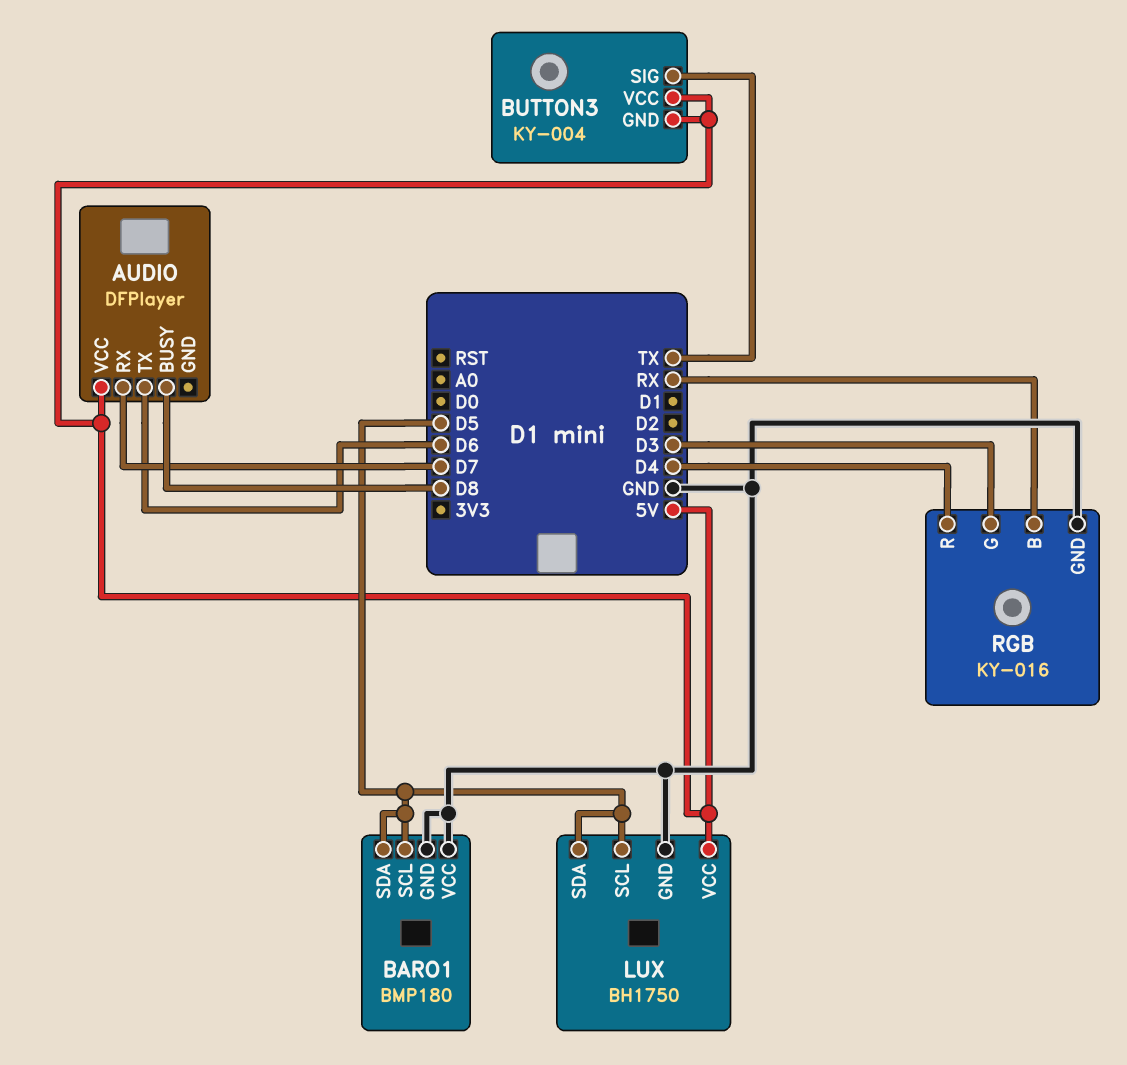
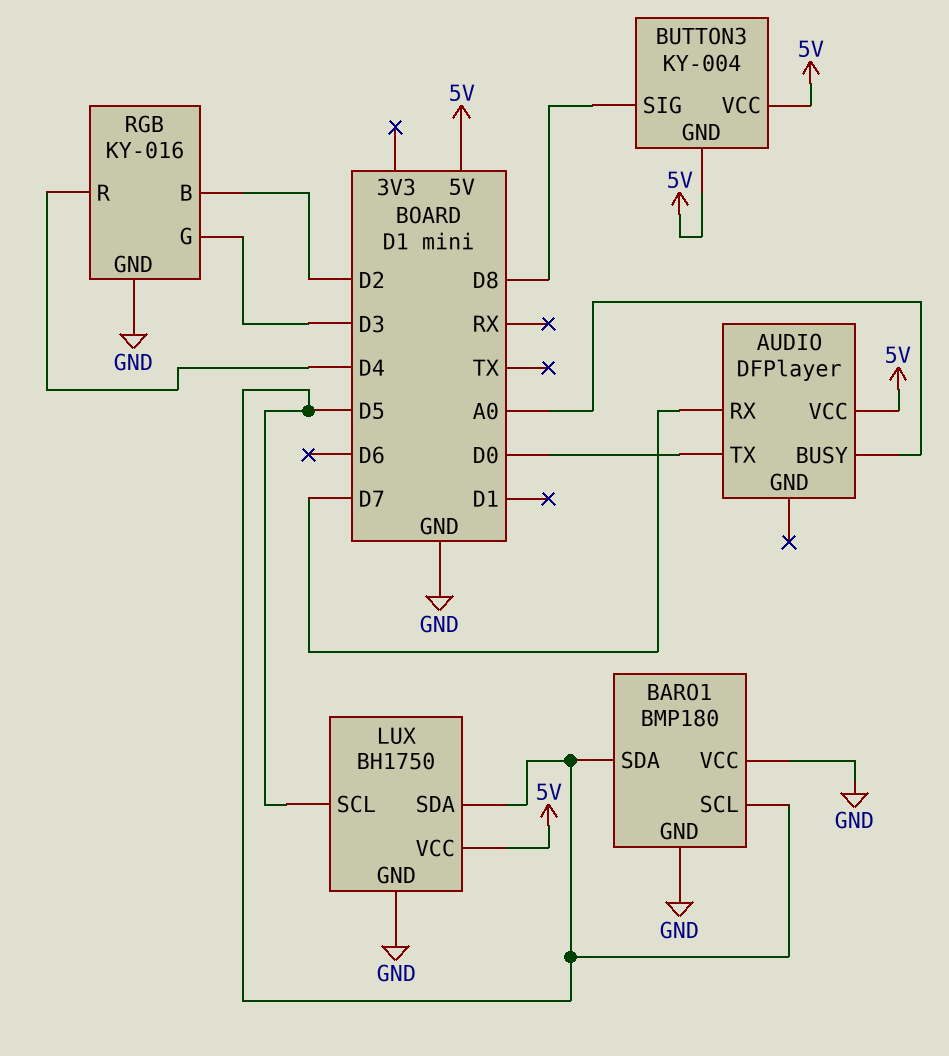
AUDIO pin BUSY: D8 -> A0
AUDIO pin TX: D6 -> D0
BUTTON3 pin SIG: TX -> D8
RGB pin B: RX -> D2

